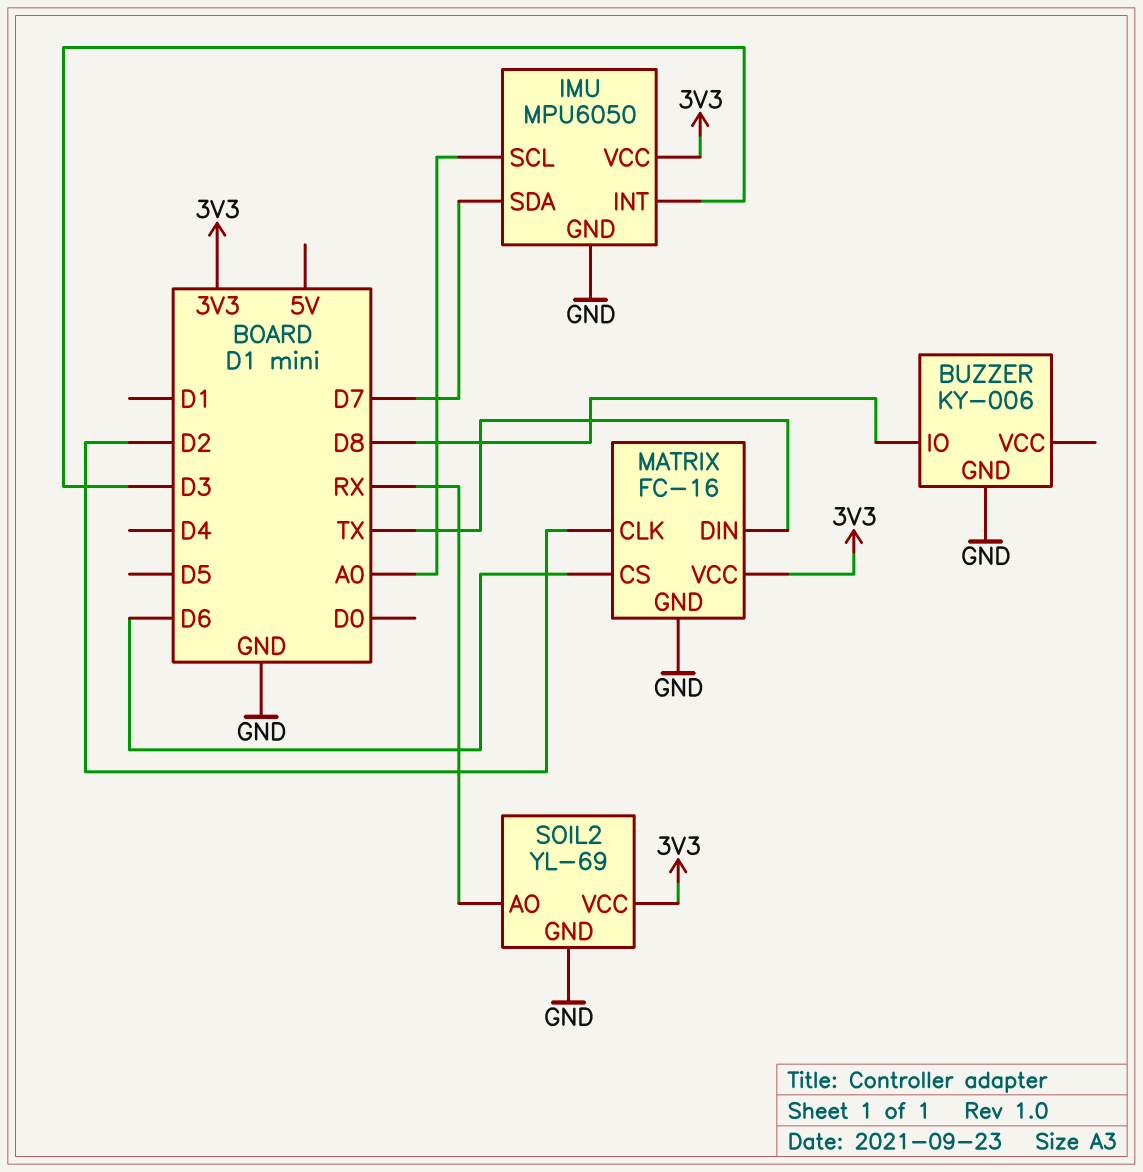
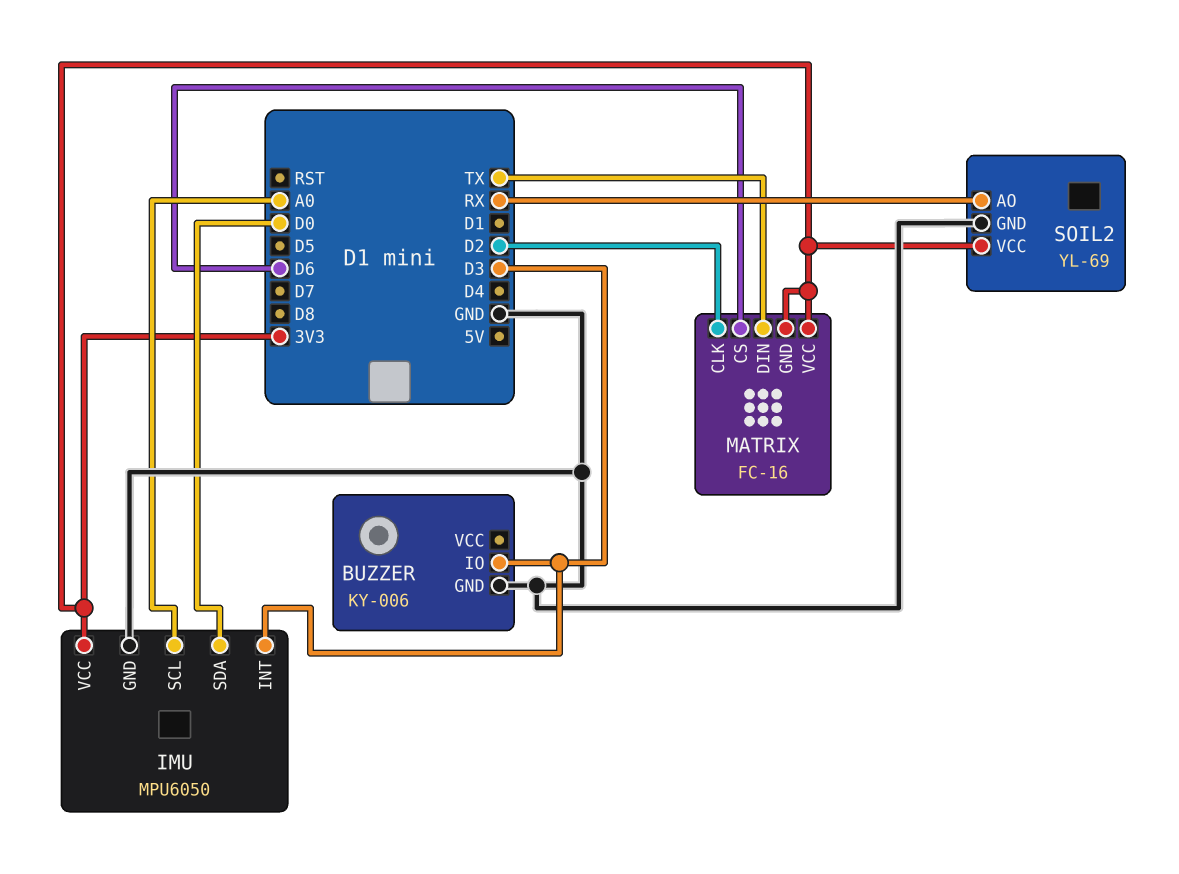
BUZZER pin IO: D8 -> D3
IMU pin SDA: D7 -> D0
MATRIX pin GND: GND -> 3V3

